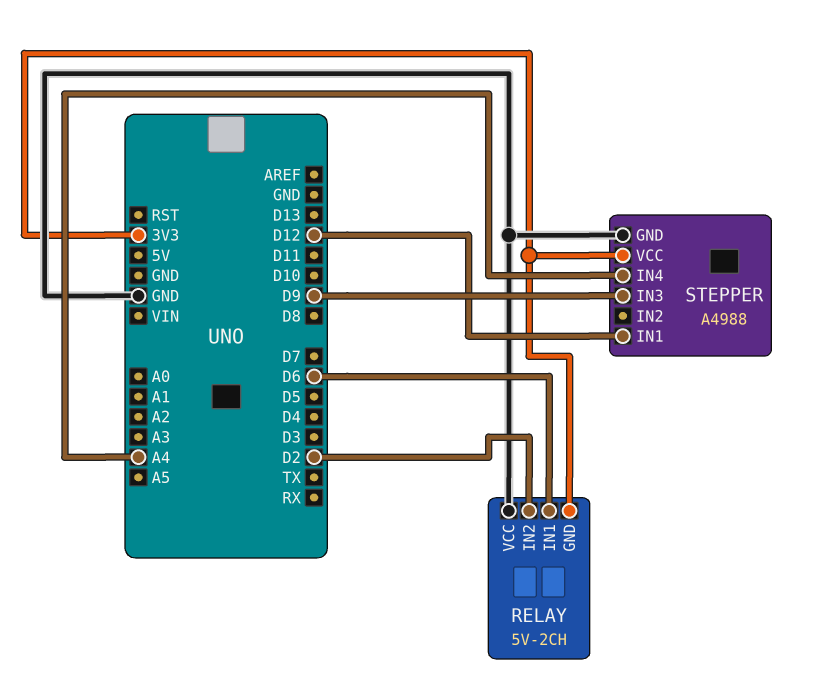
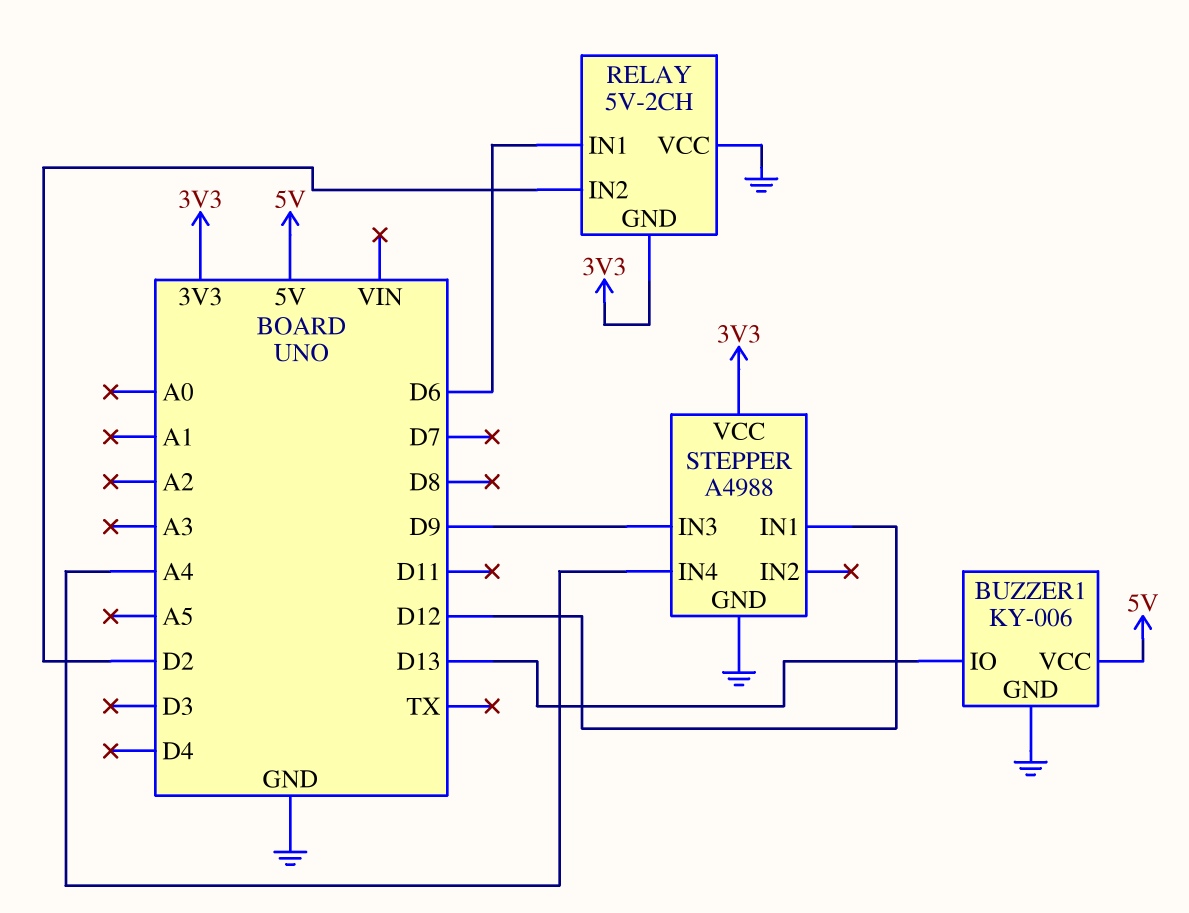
BUZZER1: none -> KY-006
BUZZER1 pin GND: none -> GND
BUZZER1 pin IO: none -> D13
BUZZER1 pin VCC: none -> 5V

